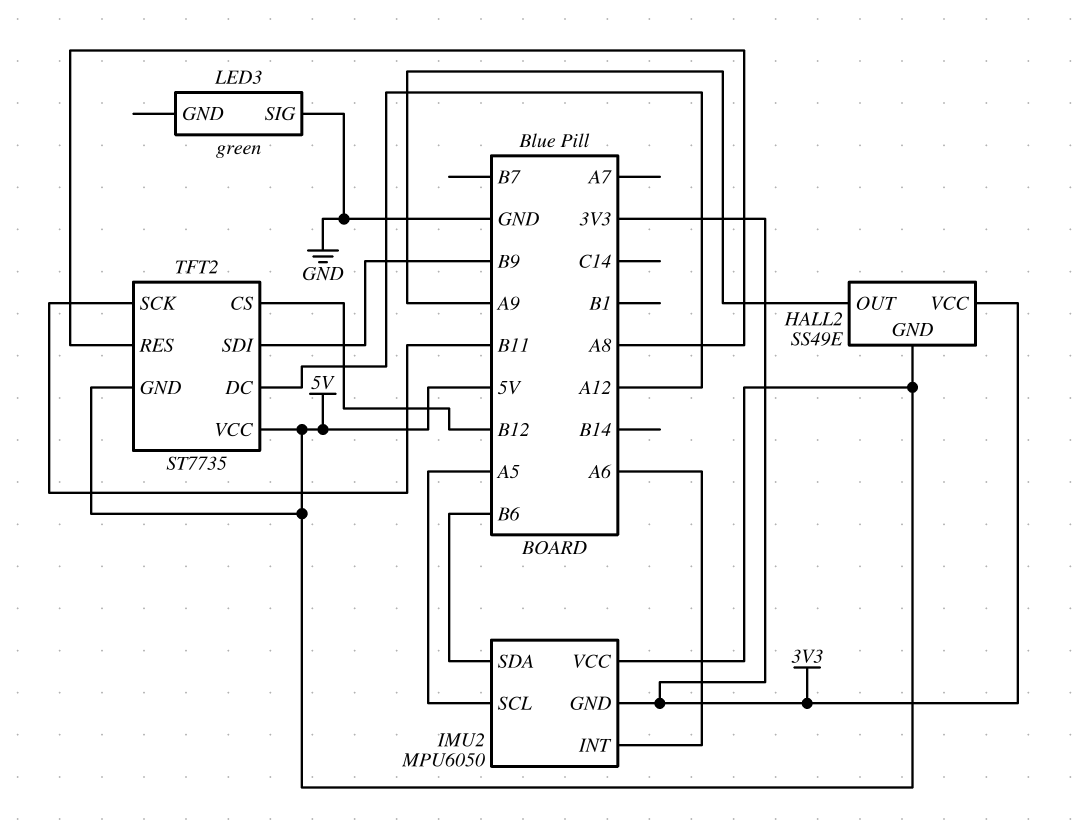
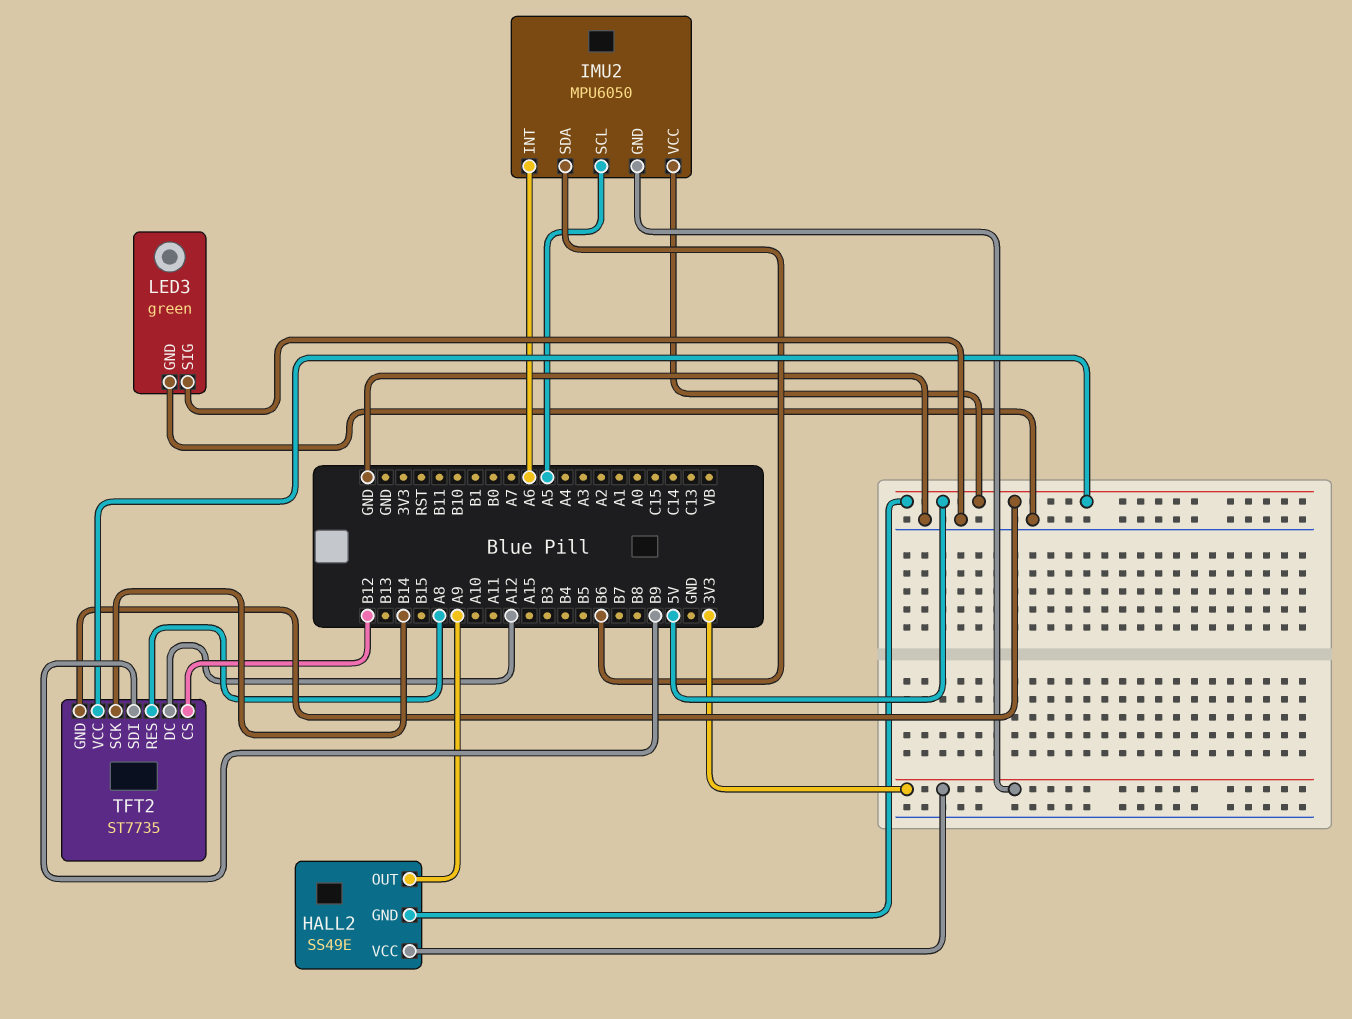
LED3 pin GND: none -> GND
TFT2 pin SCK: B11 -> B14

